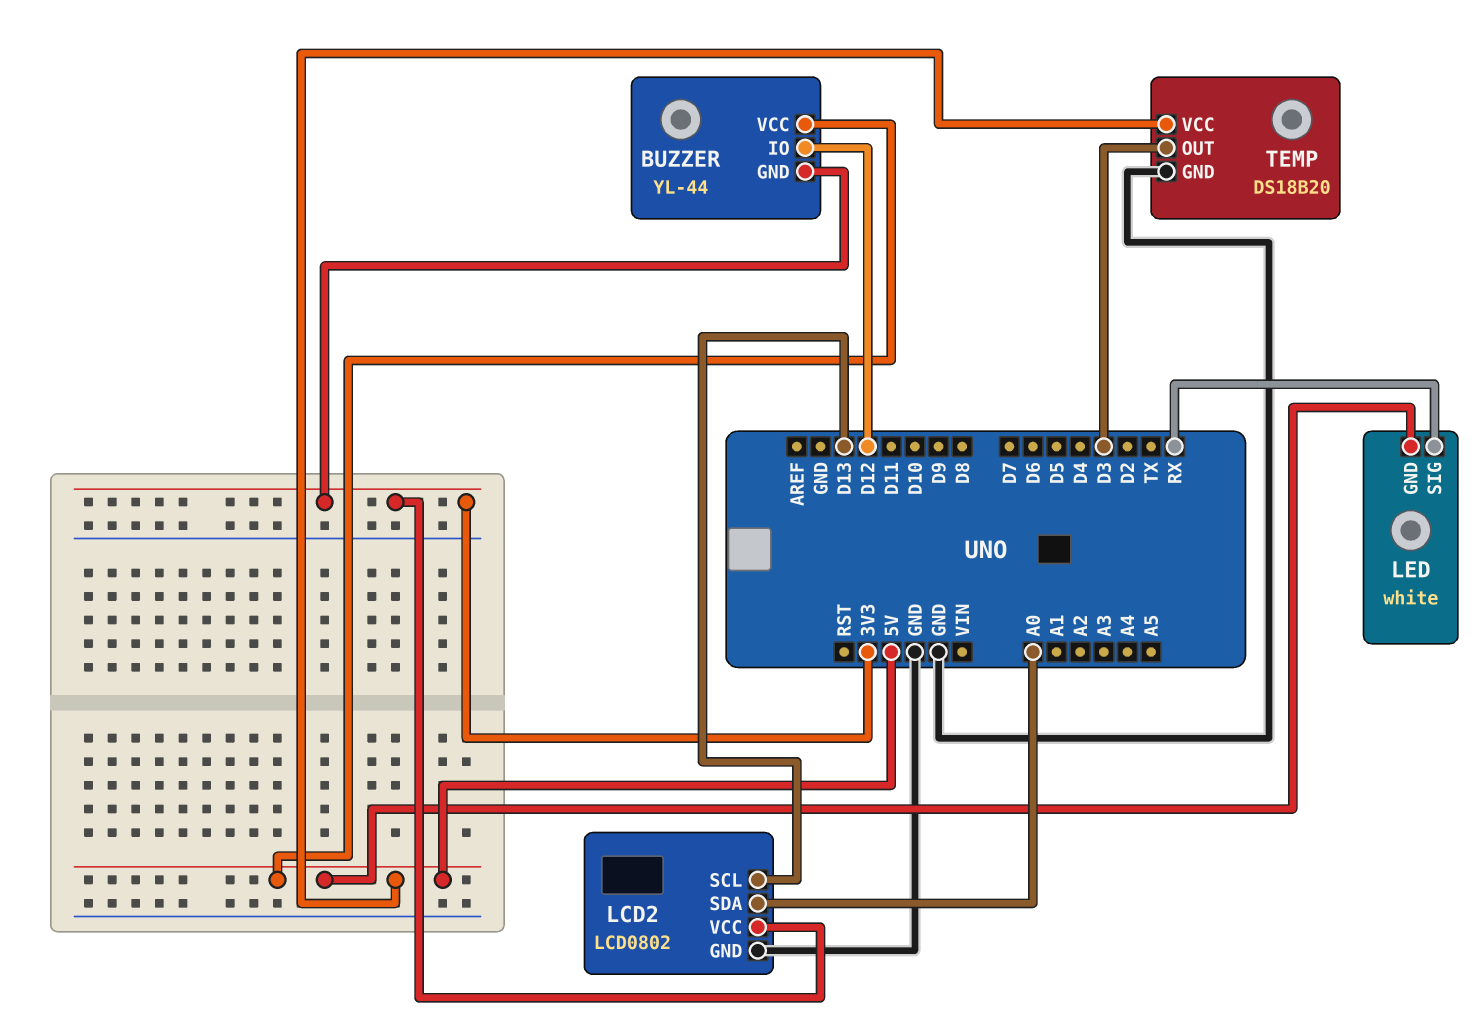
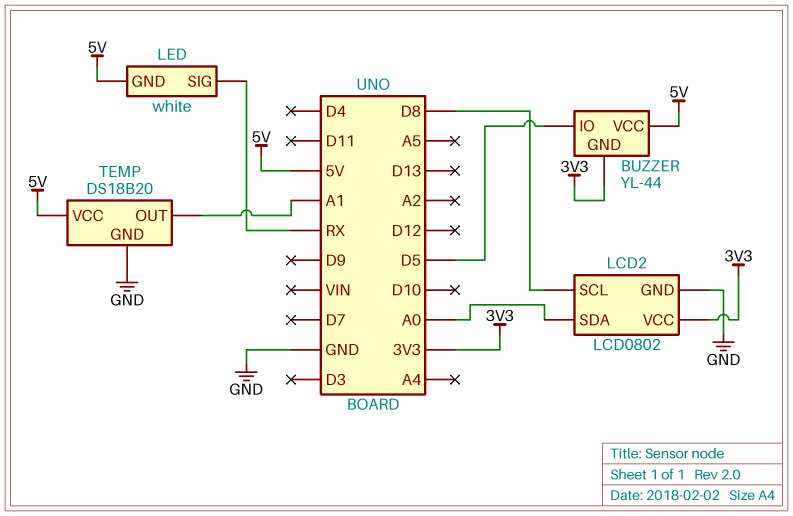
BUZZER pin IO: D12 -> D5
LCD2 pin SCL: D13 -> D8
TEMP pin OUT: D3 -> A1

